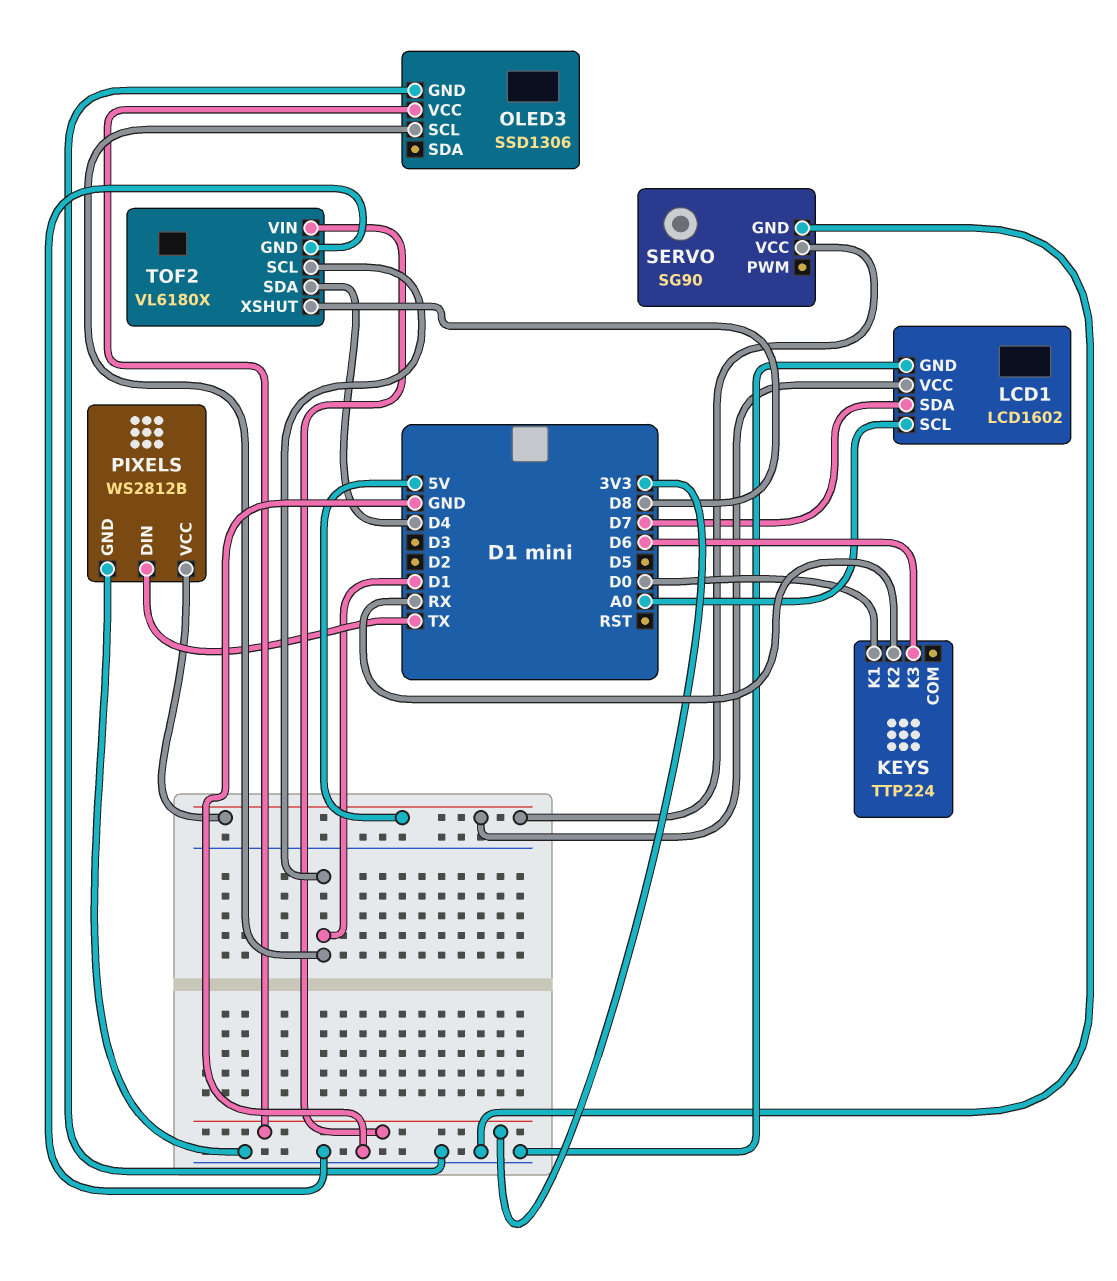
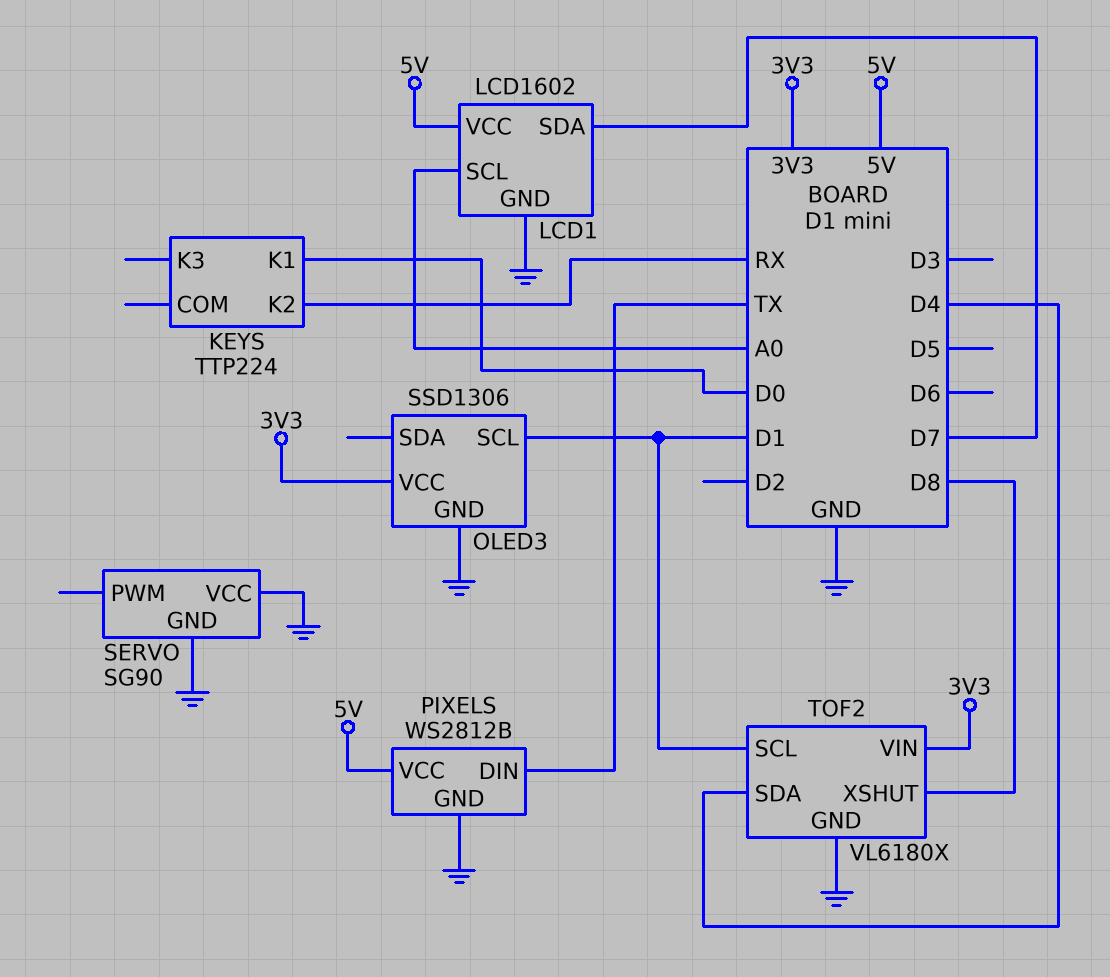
KEYS pin K3: D6 -> none
SERVO pin VCC: 5V -> GND

